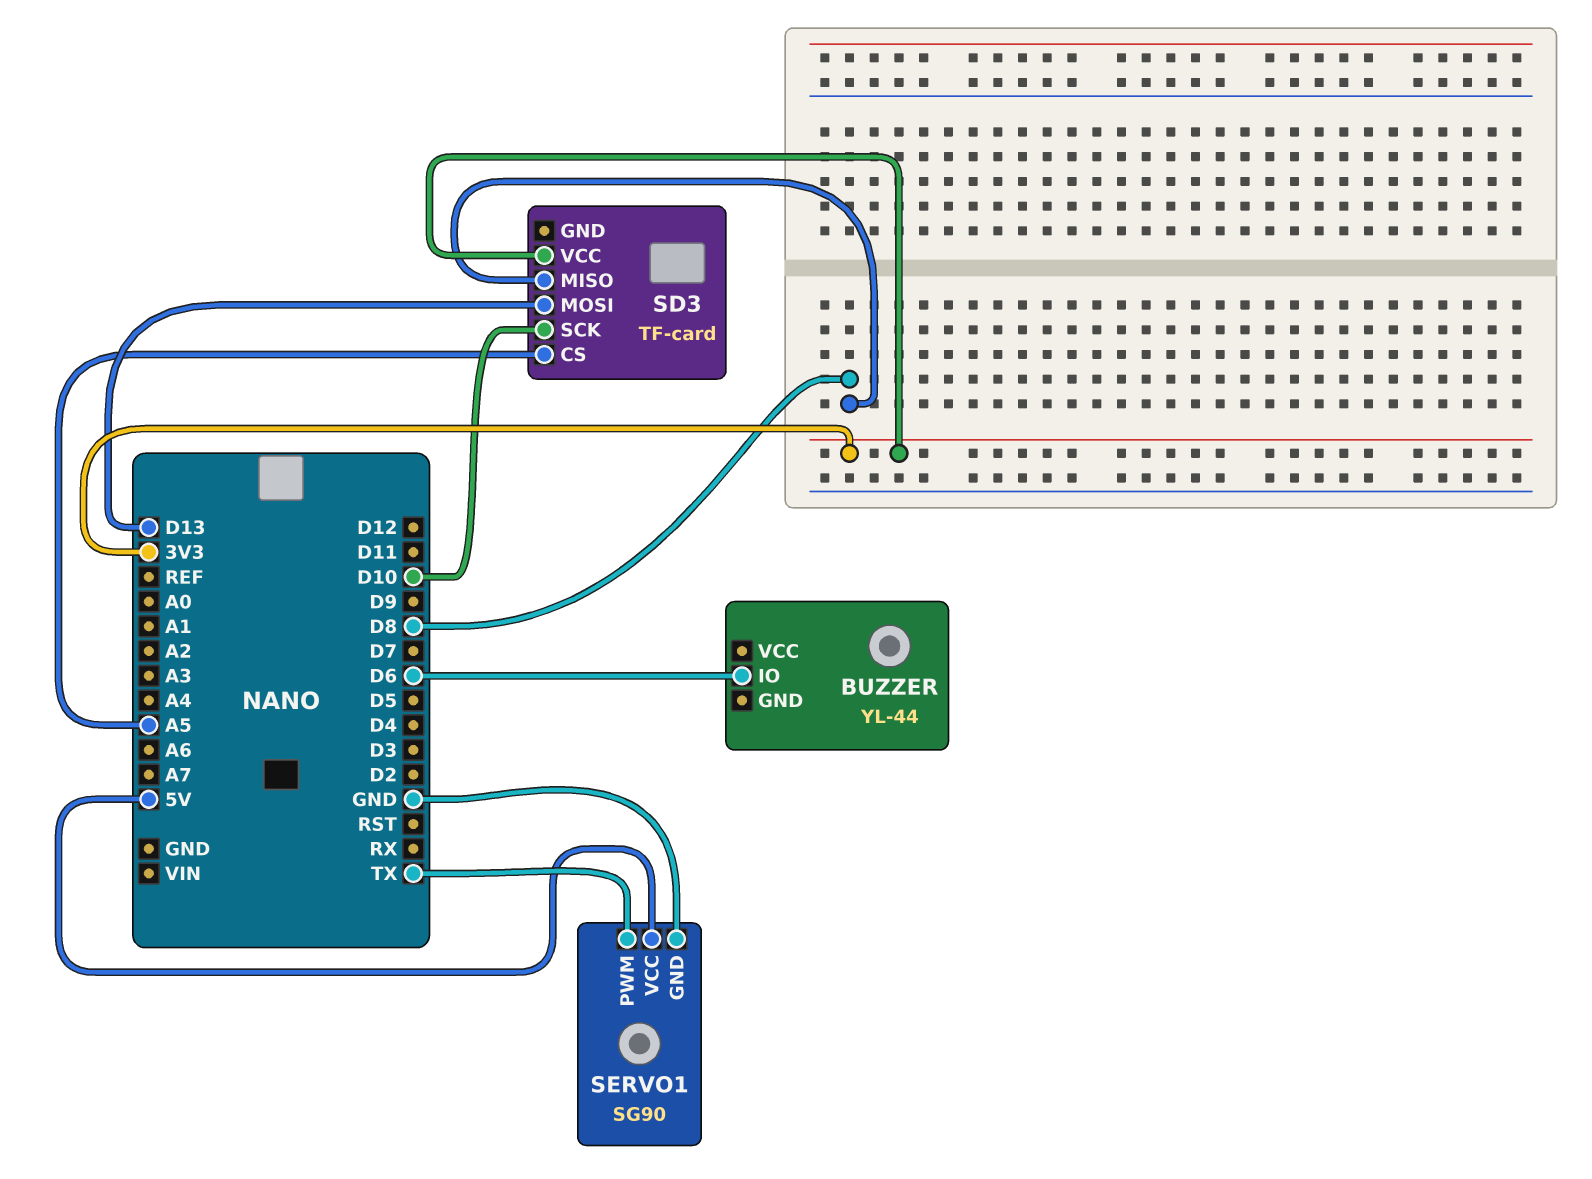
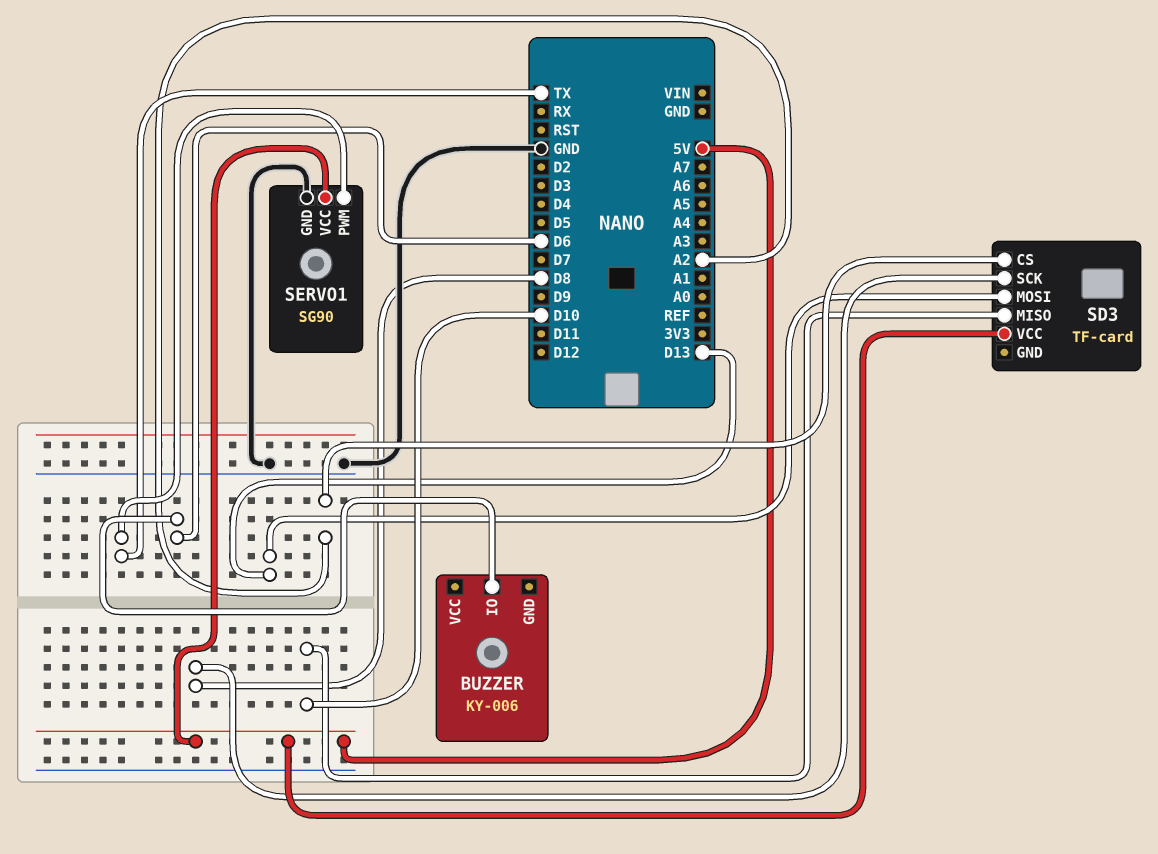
BUZZER: YL-44 -> KY-006
SD3 pin CS: A5 -> A2
SD3 pin MISO: D8 -> D10
SD3 pin SCK: D10 -> D8
SD3 pin VCC: 3V3 -> 5V

